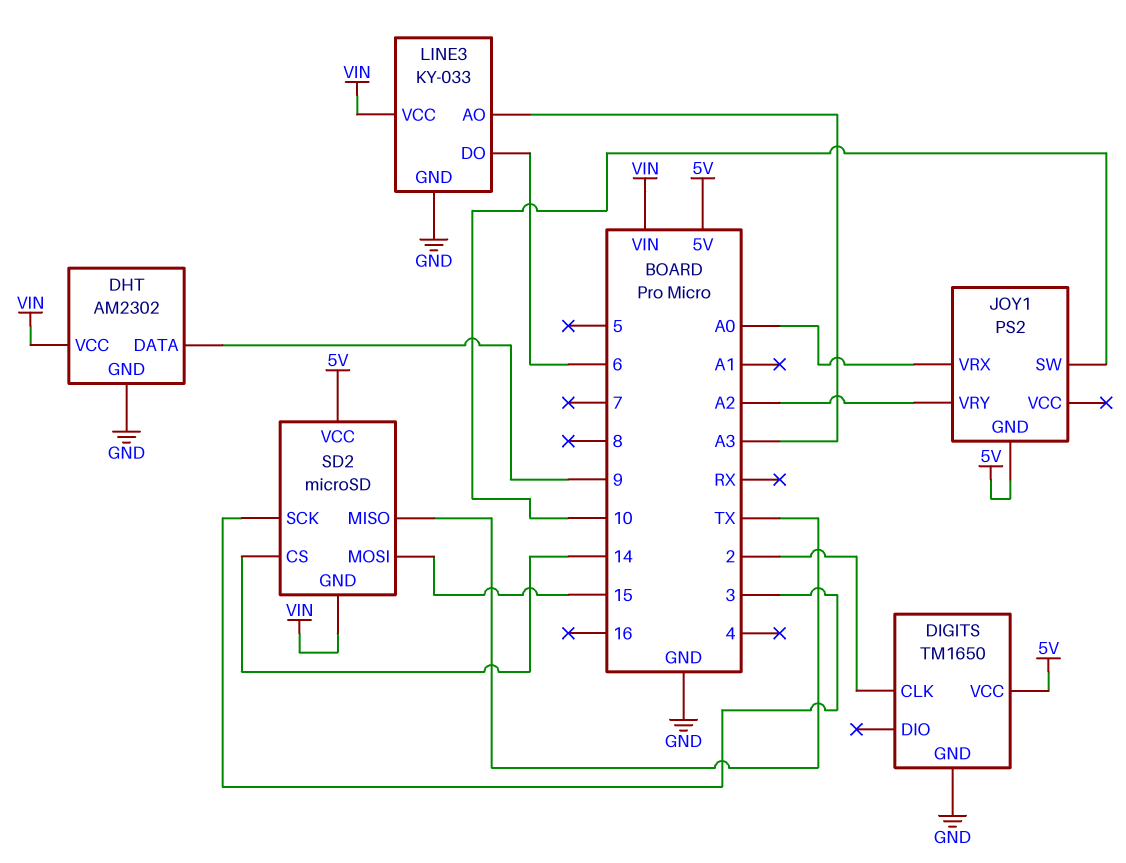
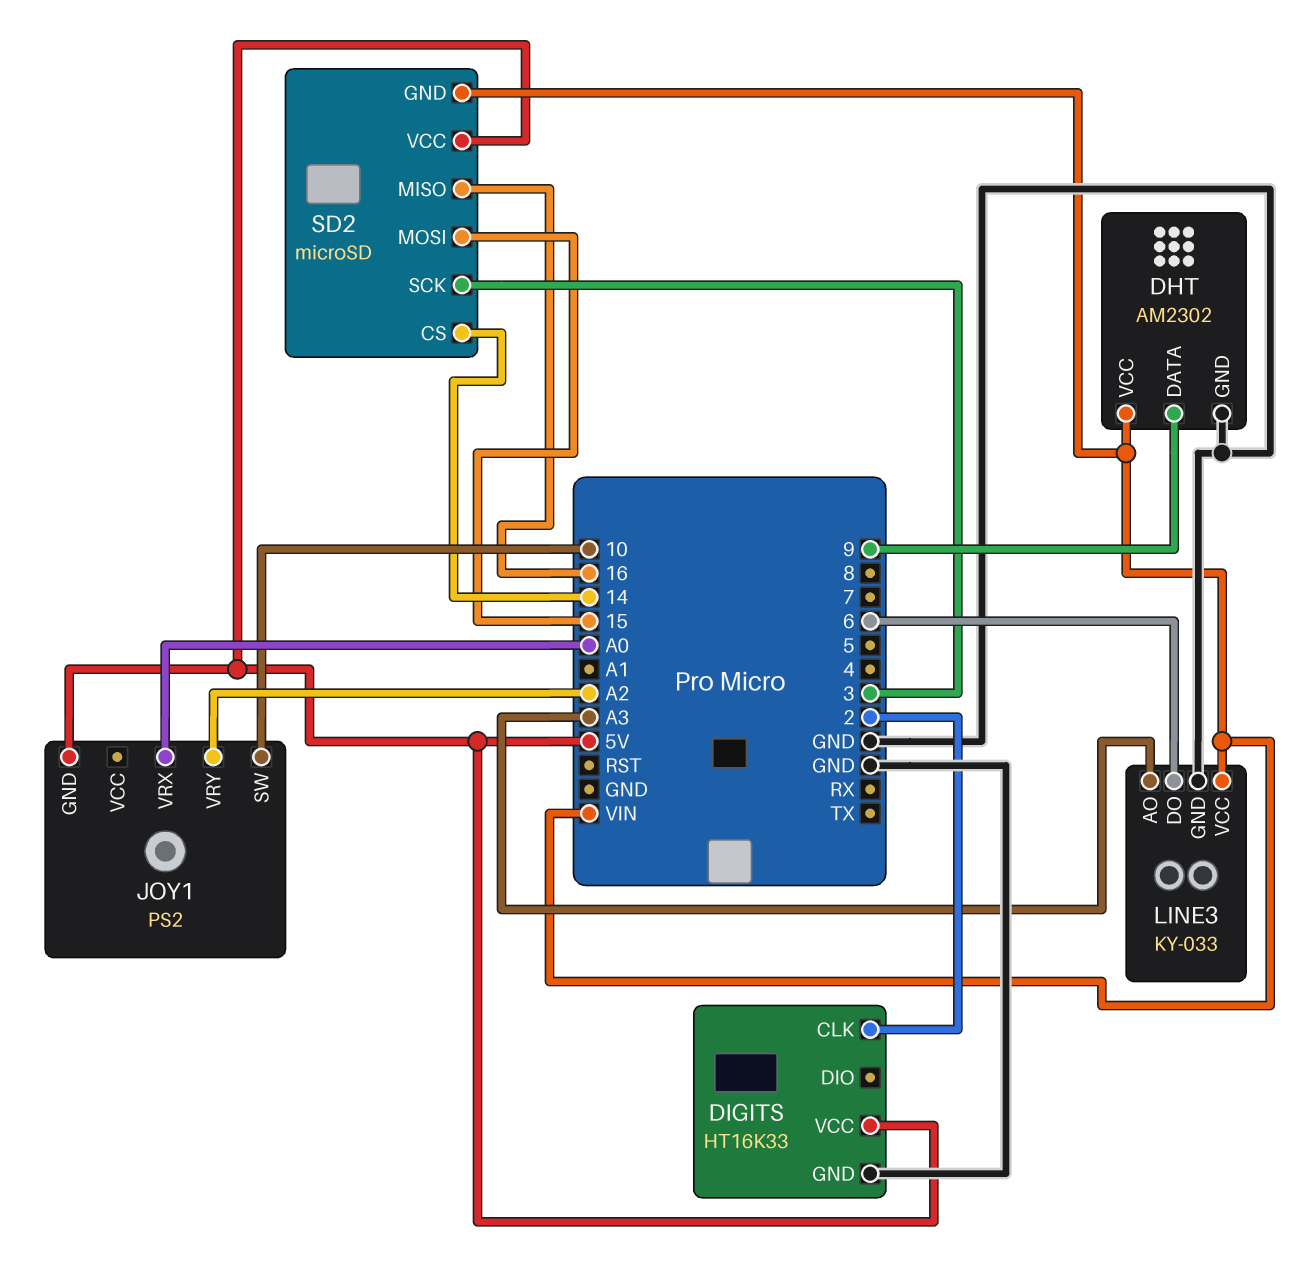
DIGITS: TM1650 -> HT16K33
SD2 pin MISO: TX -> 16

